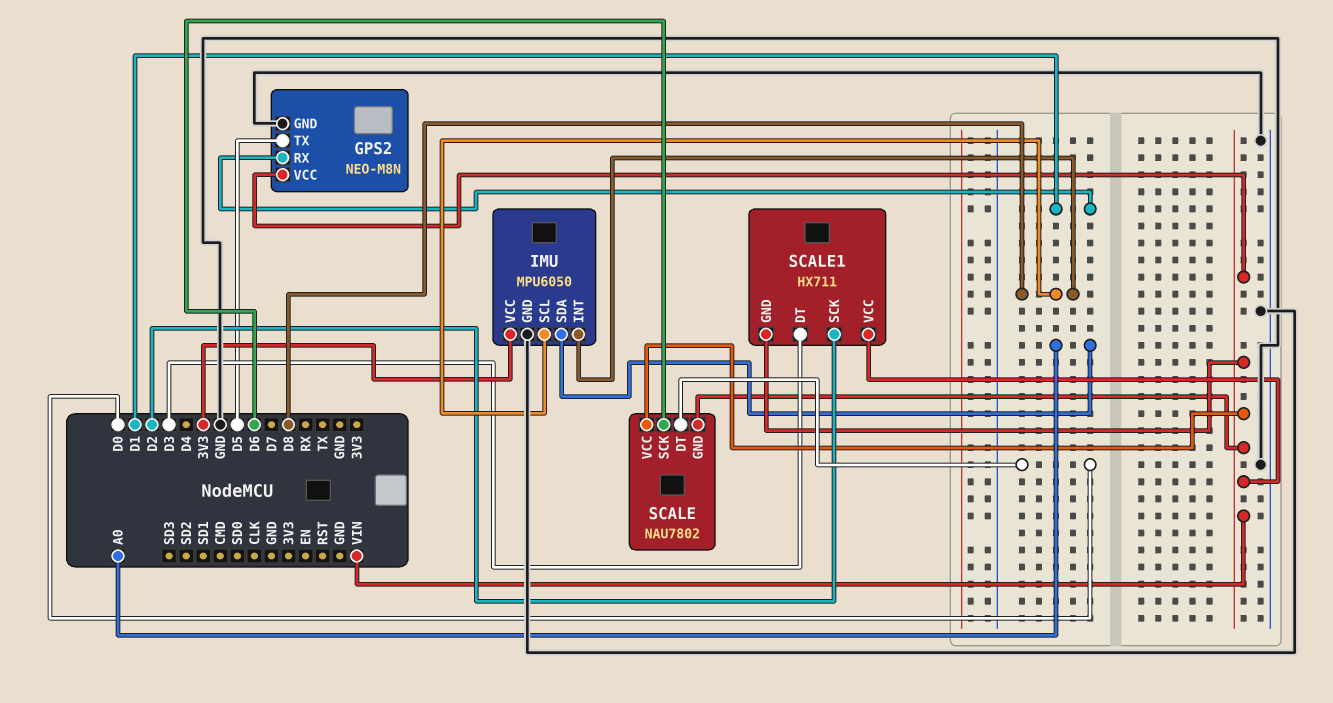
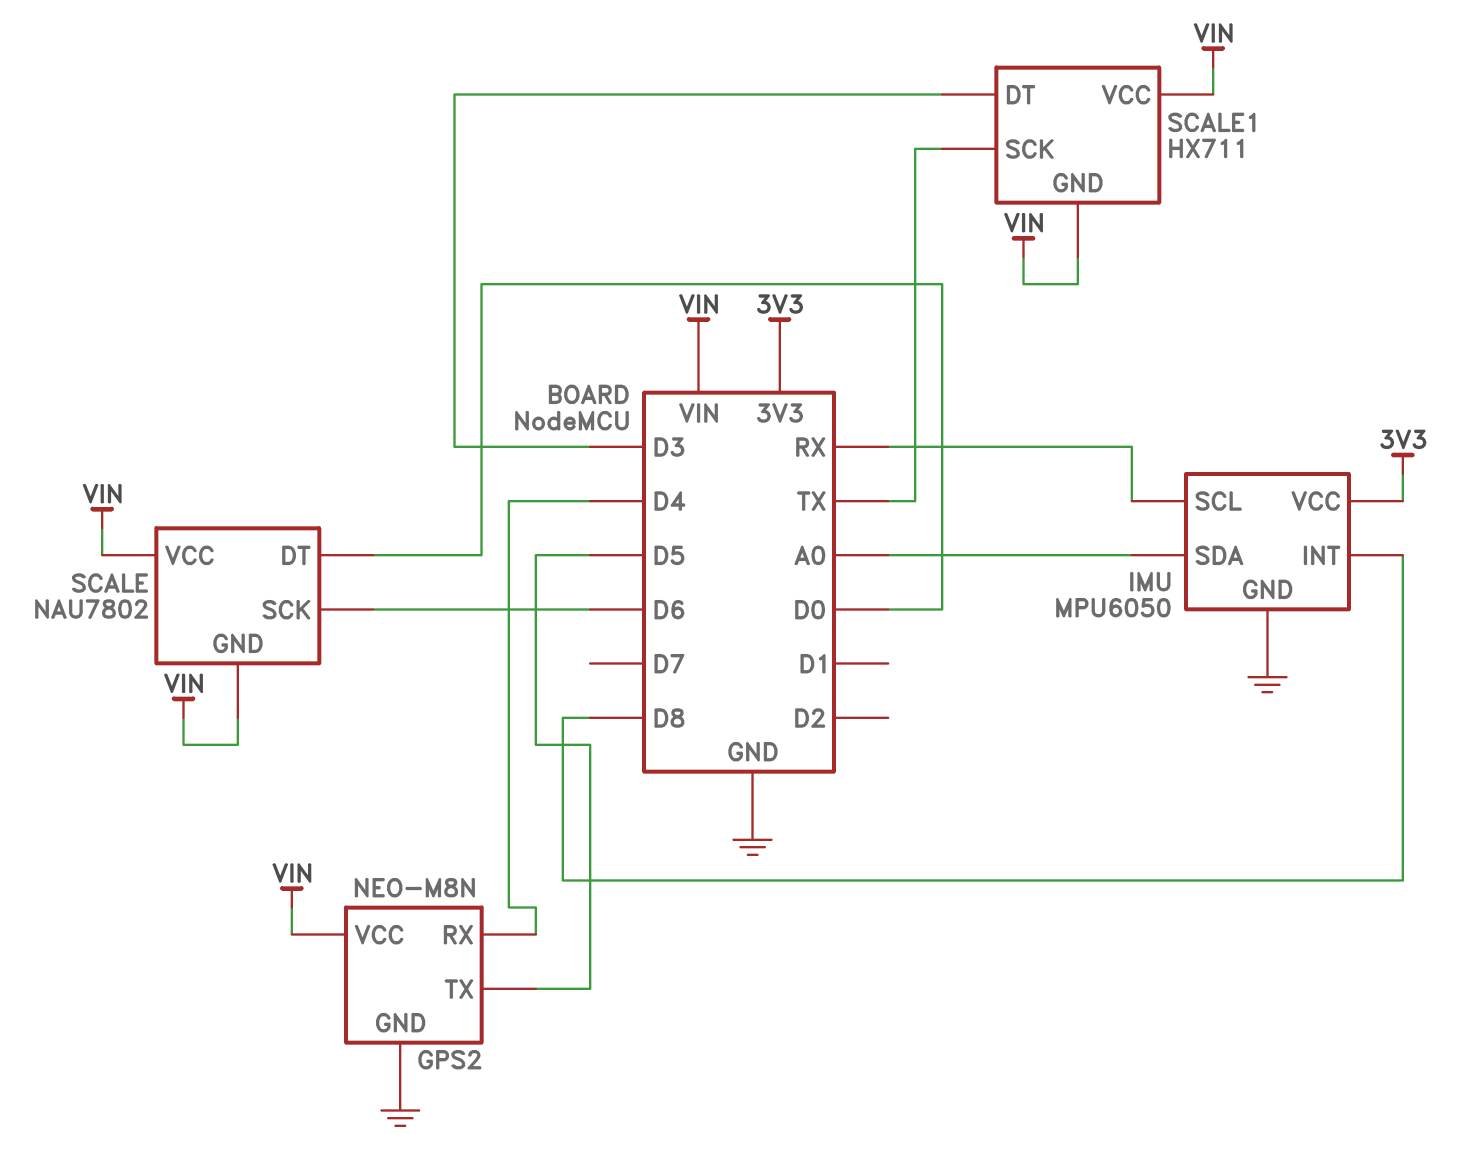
GPS2 pin RX: D1 -> D4
IMU pin SCL: D8 -> RX
SCALE1 pin SCK: D2 -> TX

